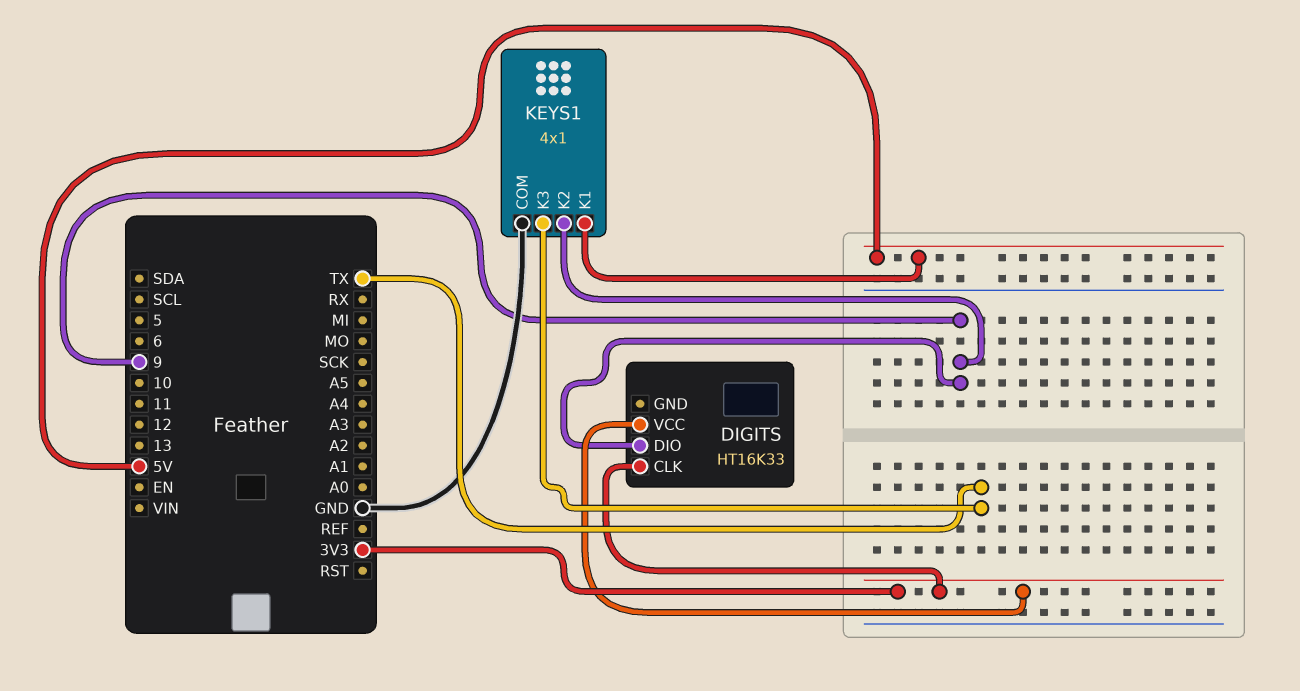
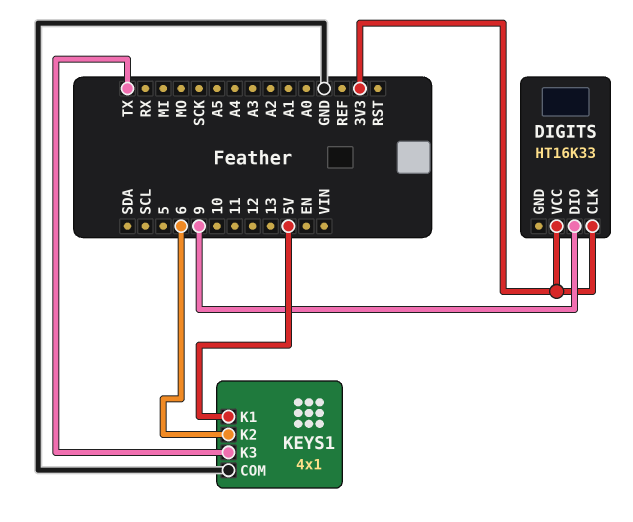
KEYS1 pin K2: 9 -> 6

